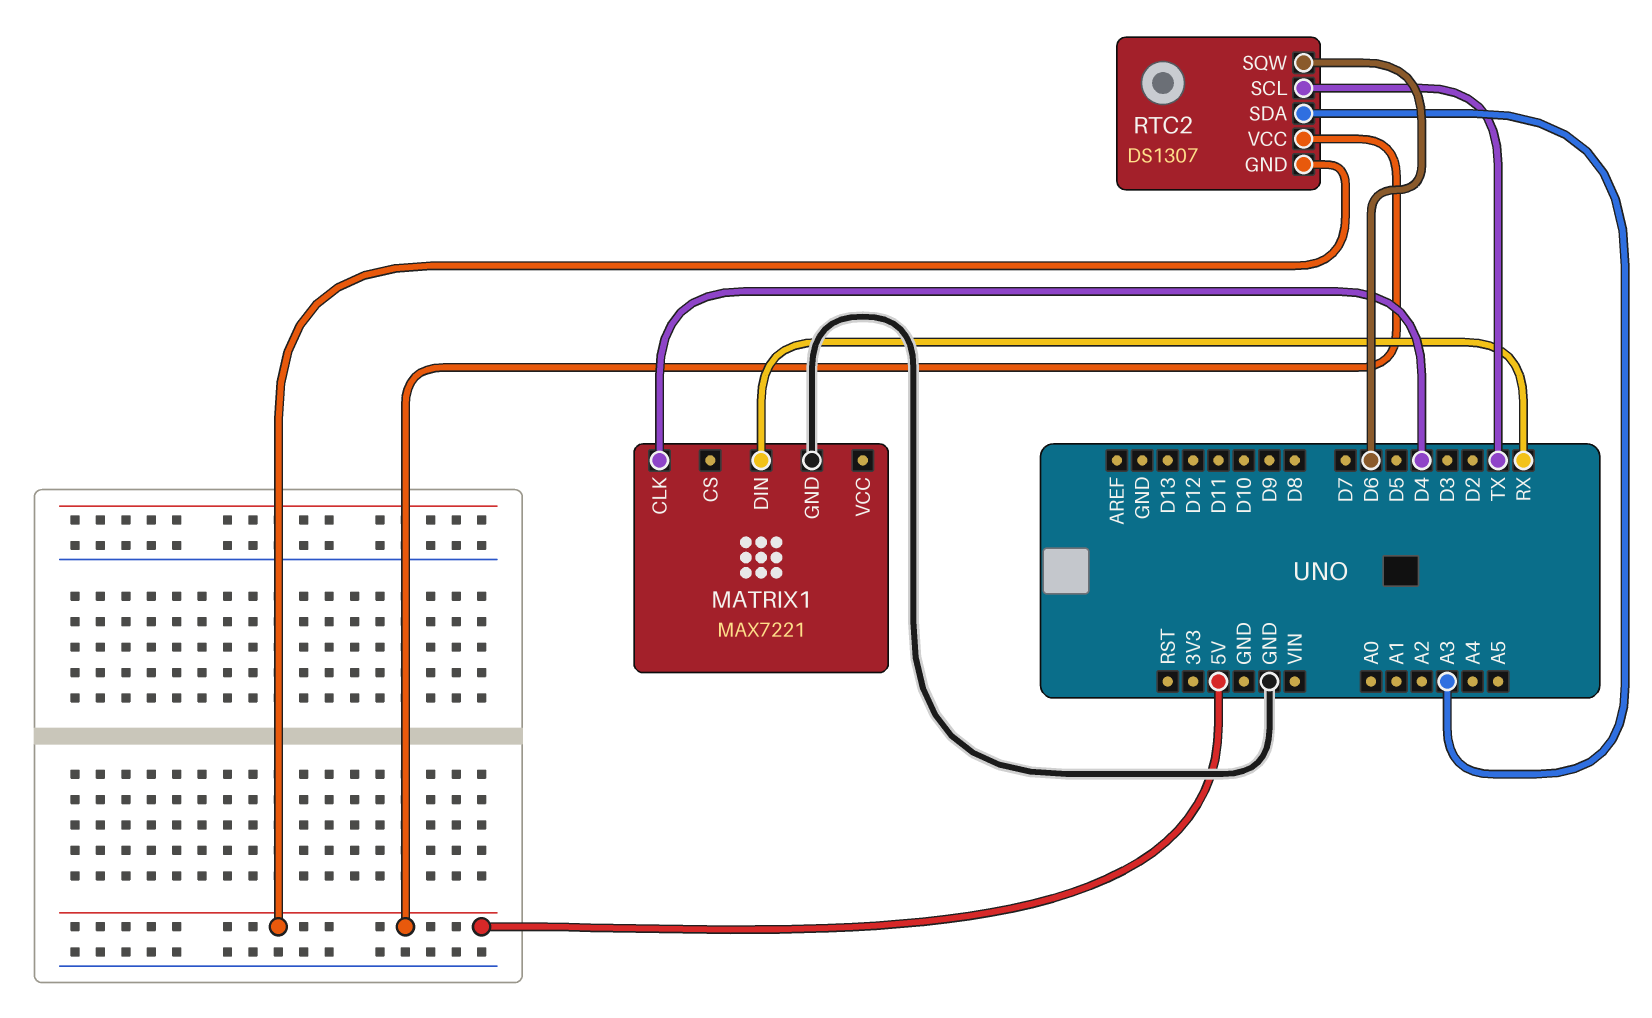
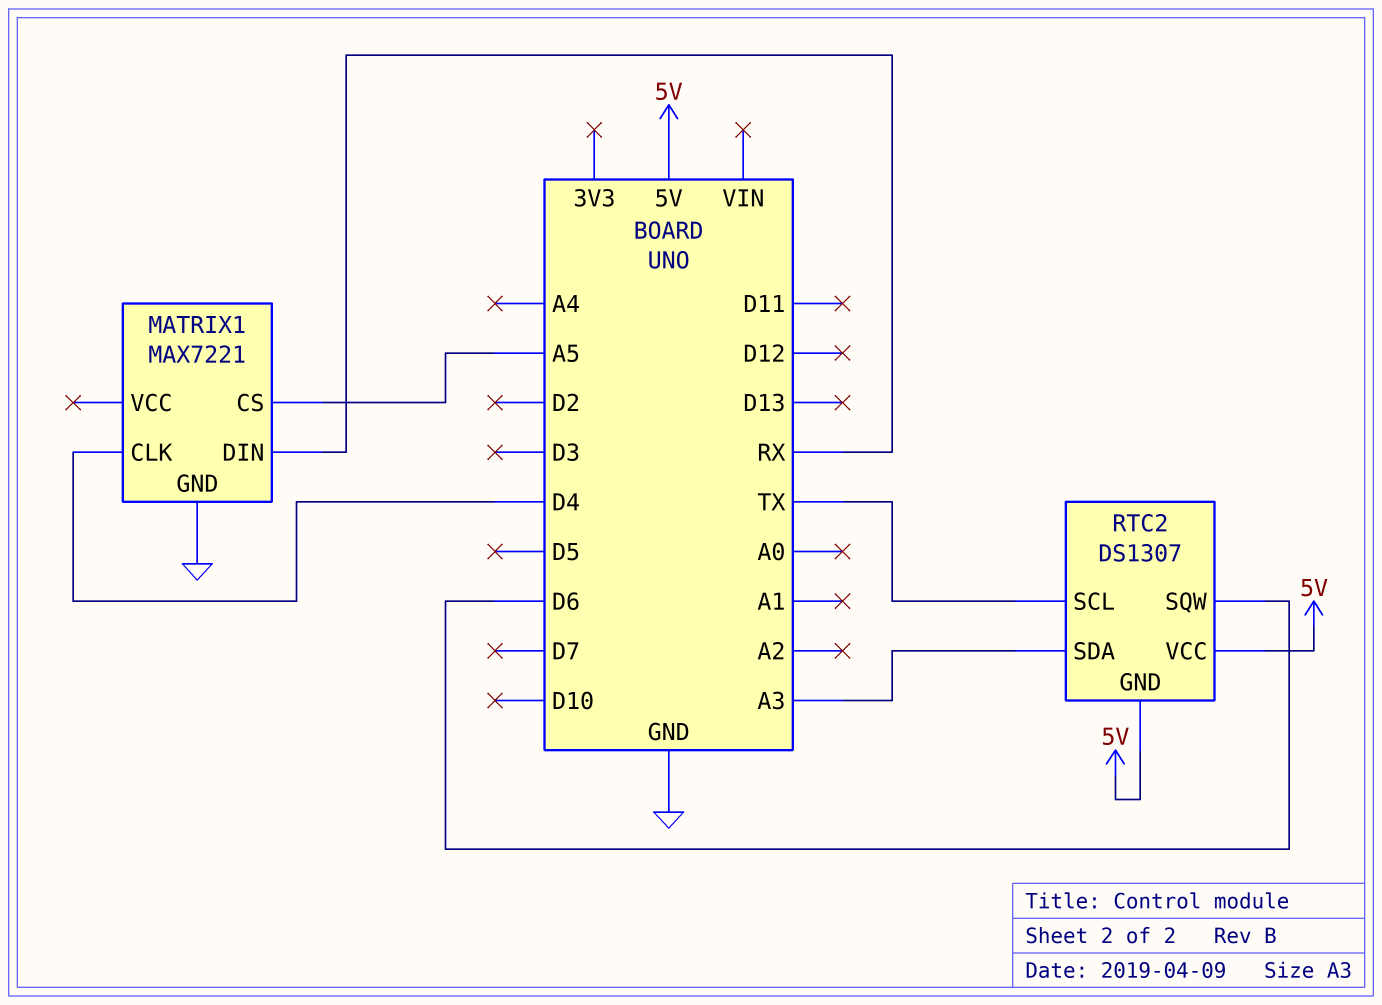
MATRIX1 pin CS: none -> A5

